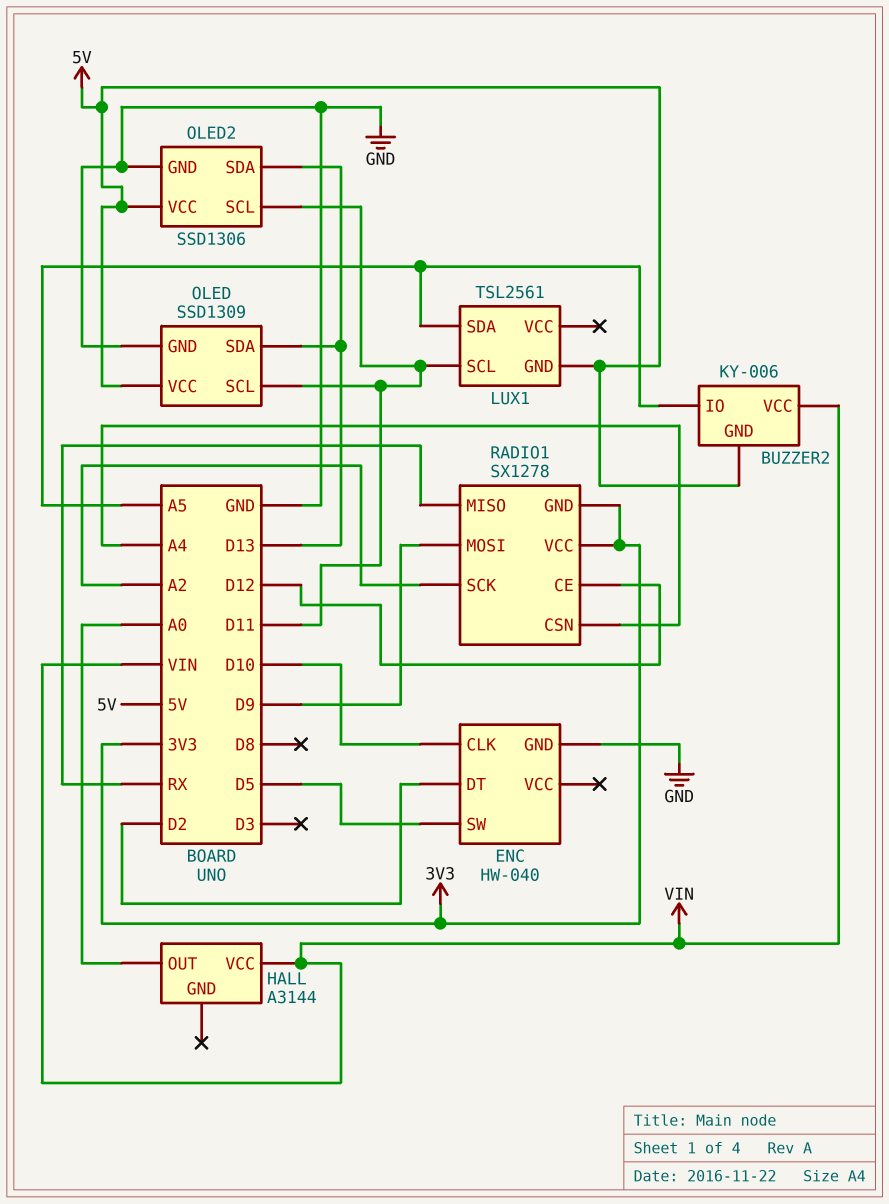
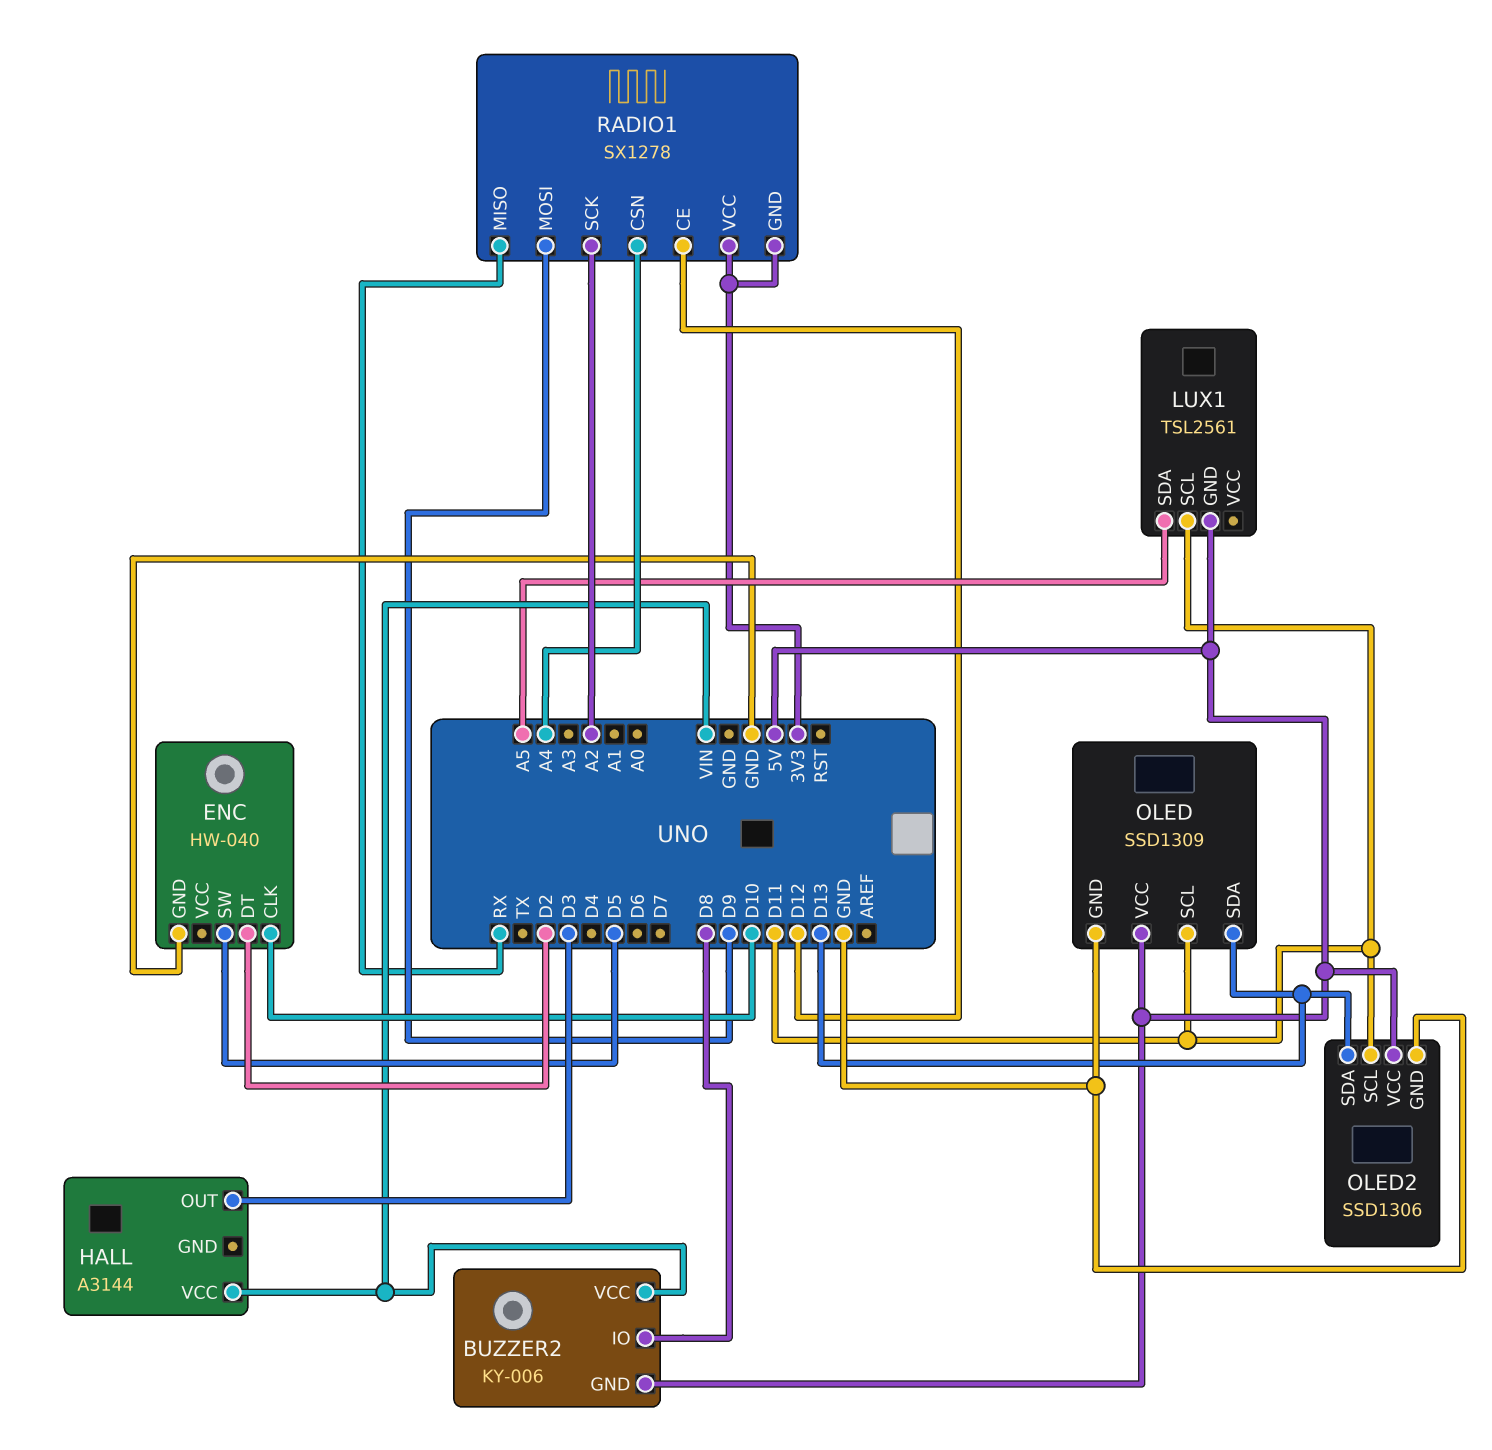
BUZZER2 pin IO: A5 -> D8
HALL pin OUT: A0 -> D3

